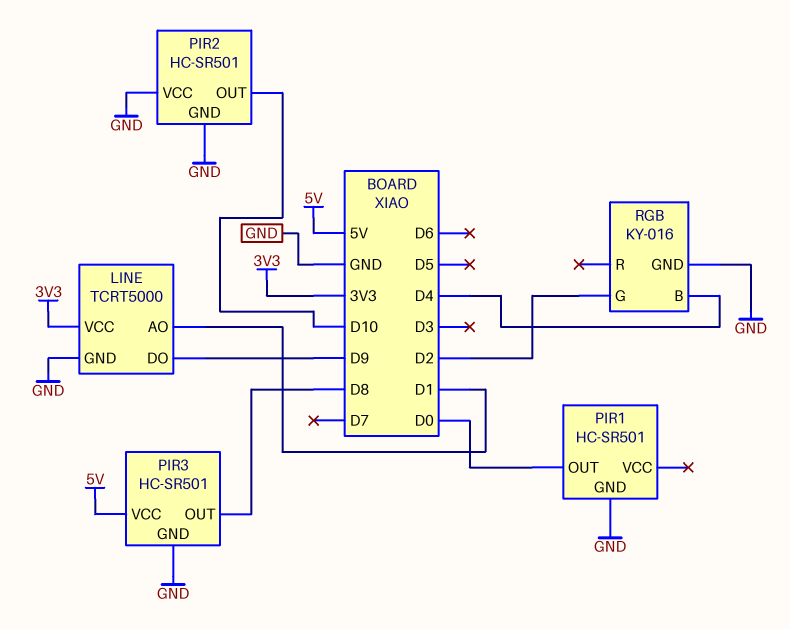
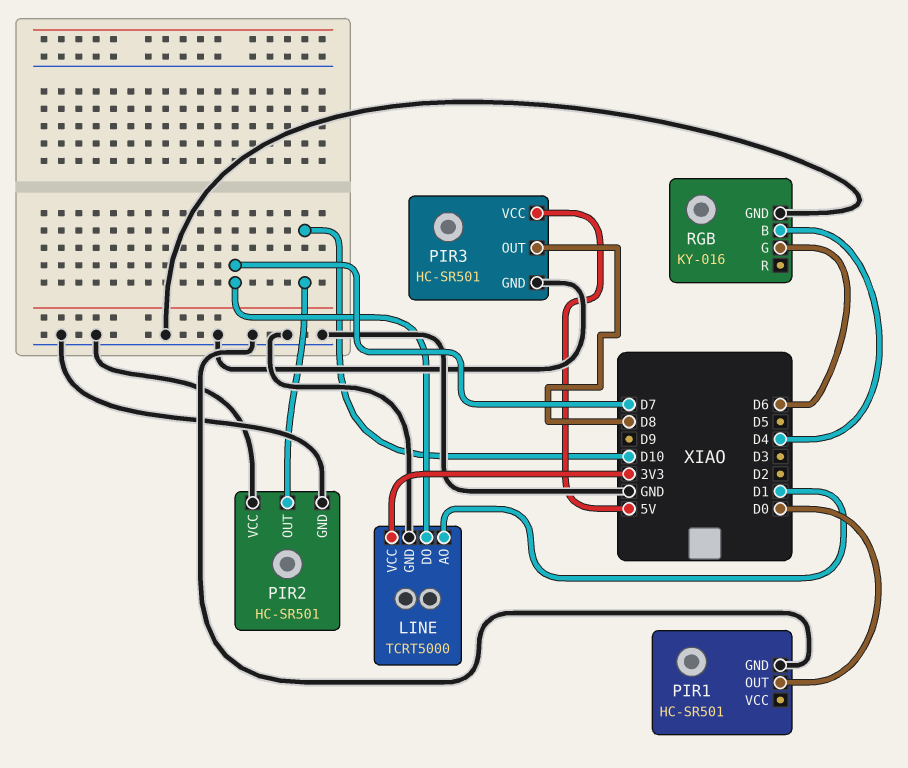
LINE pin DO: D9 -> D7
RGB pin G: D2 -> D6

